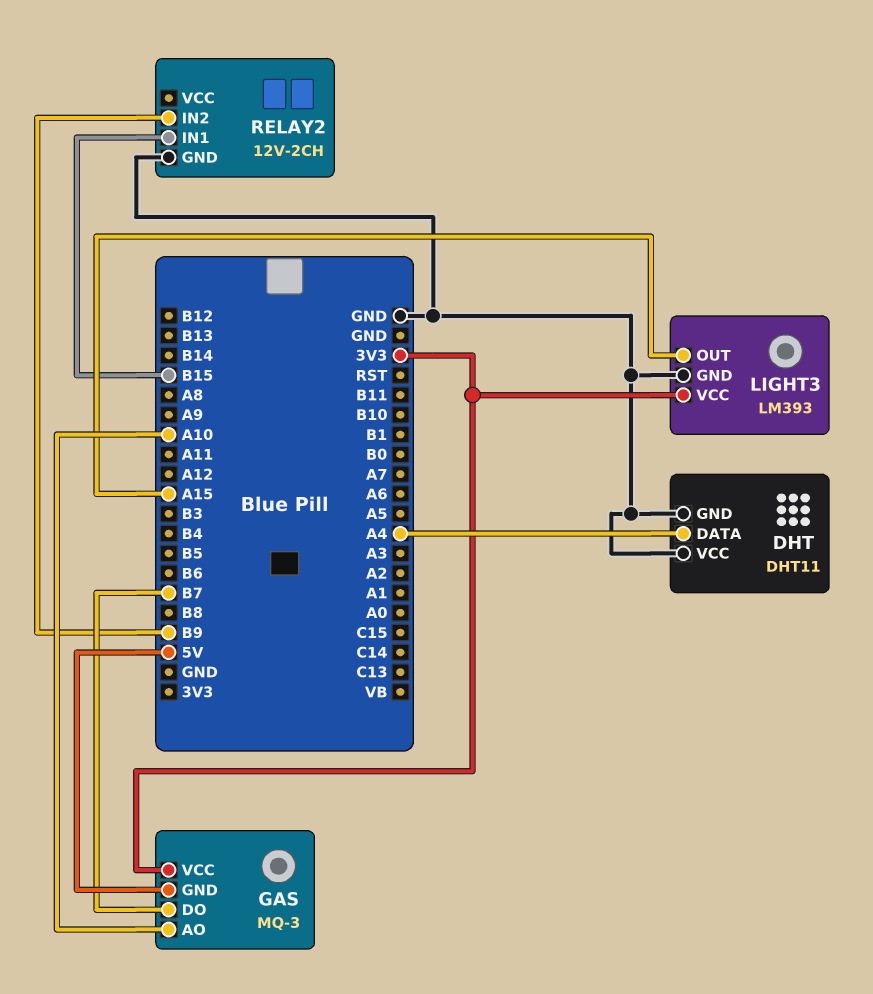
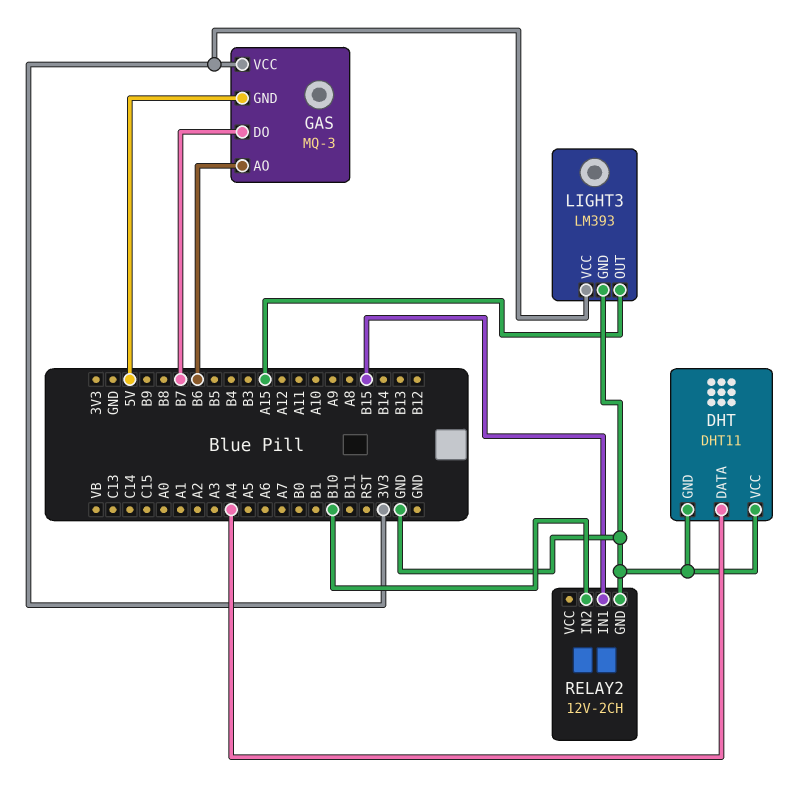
GAS pin AO: A10 -> B6
RELAY2 pin IN2: B9 -> B10

